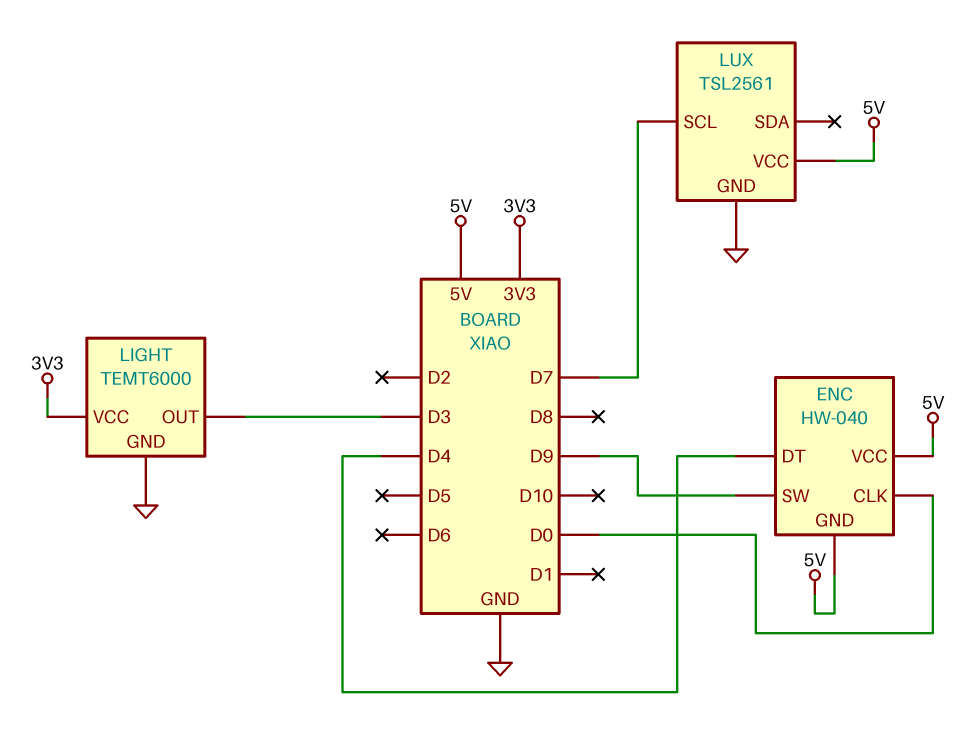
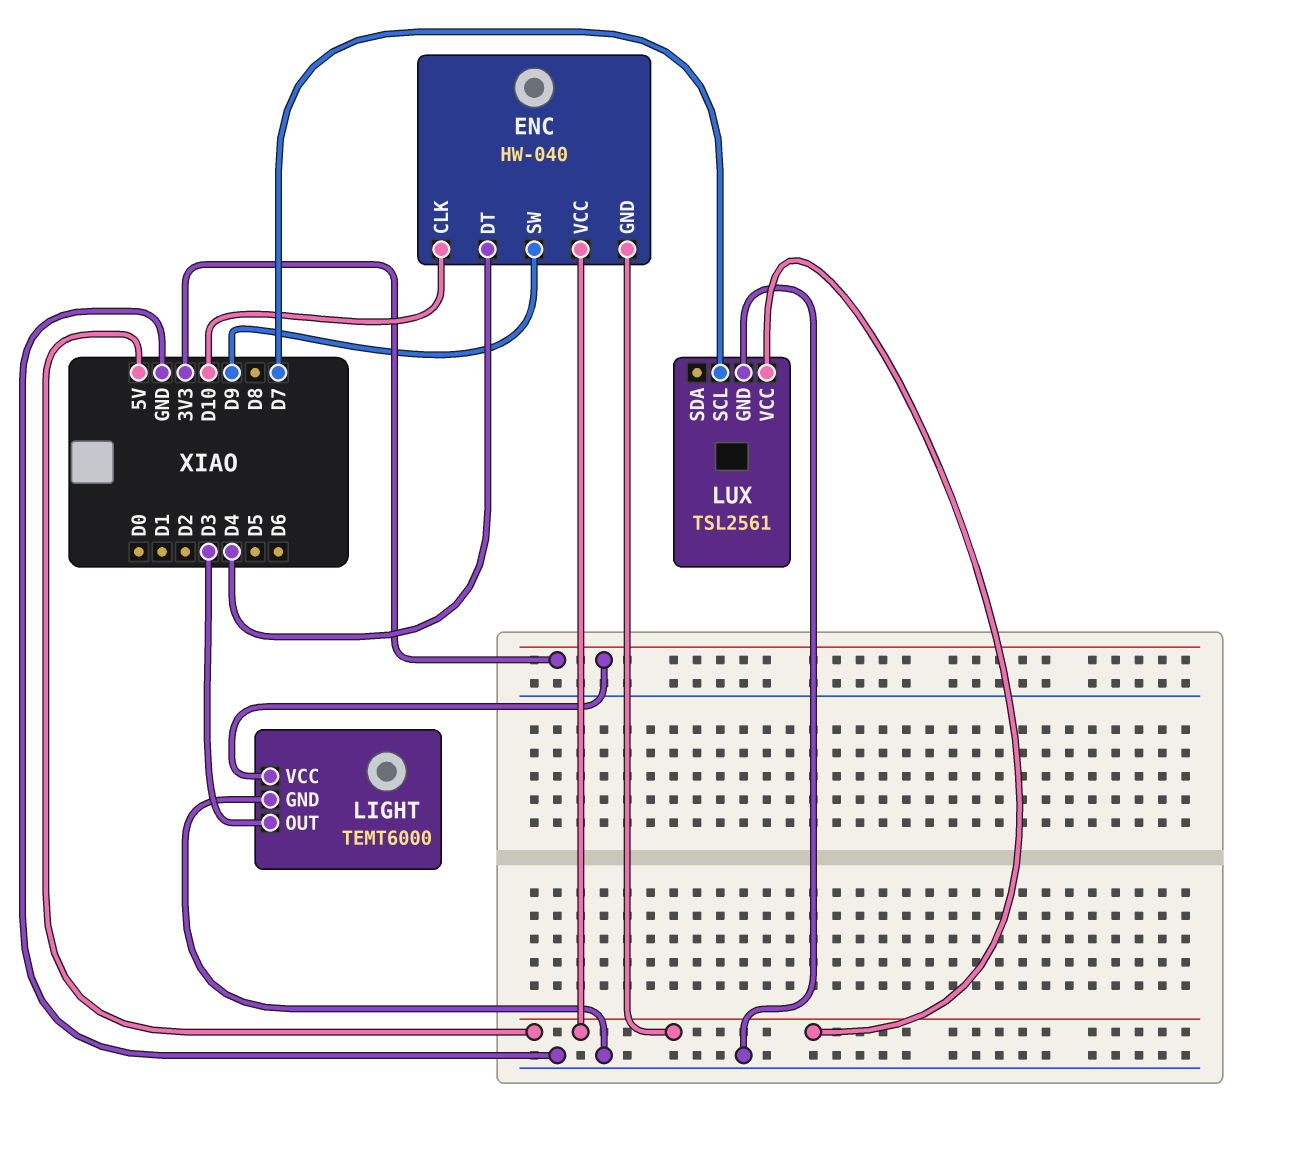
ENC pin CLK: D0 -> D10

